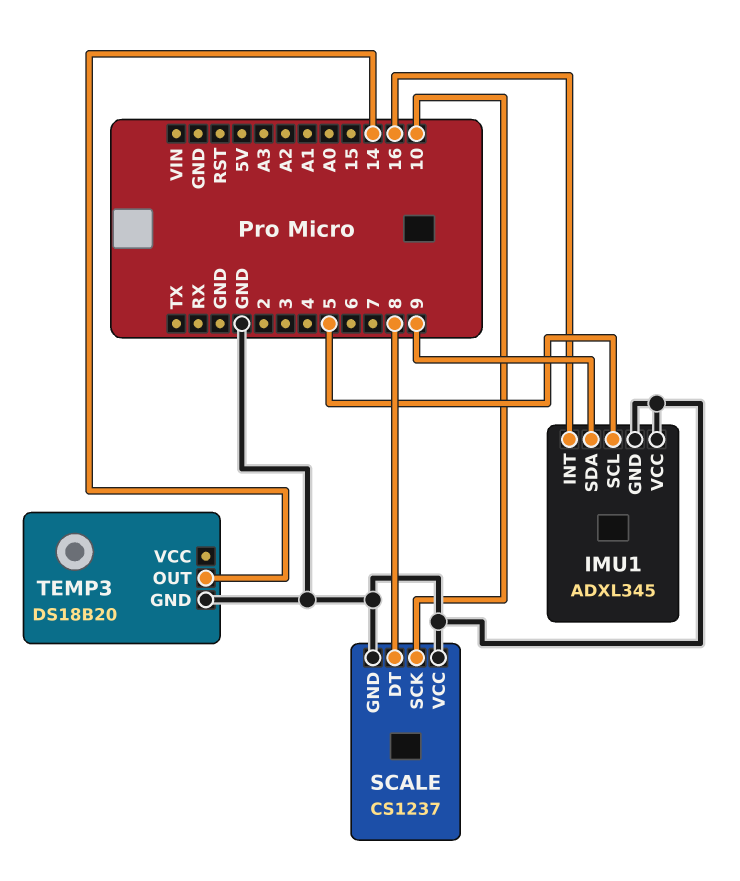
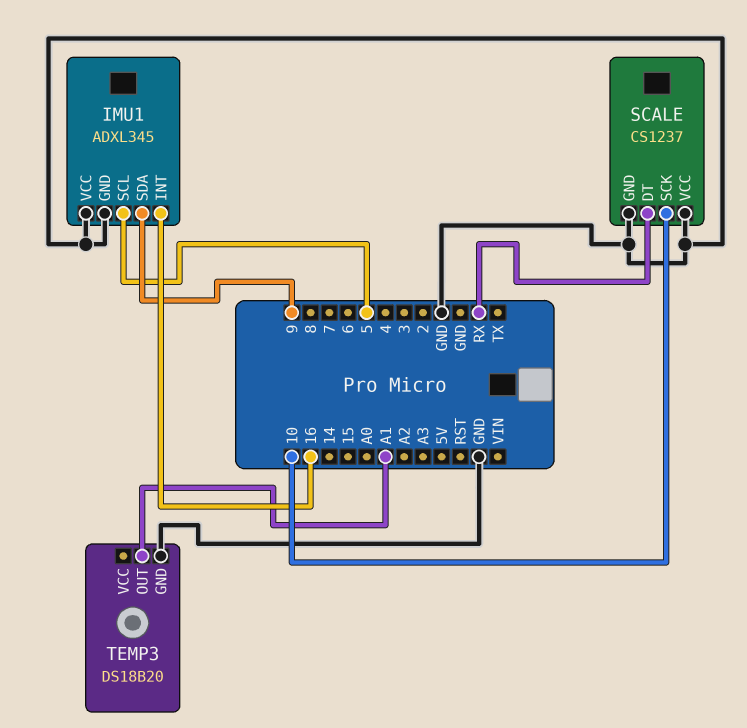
SCALE pin DT: 8 -> RX
TEMP3 pin OUT: 14 -> A1

